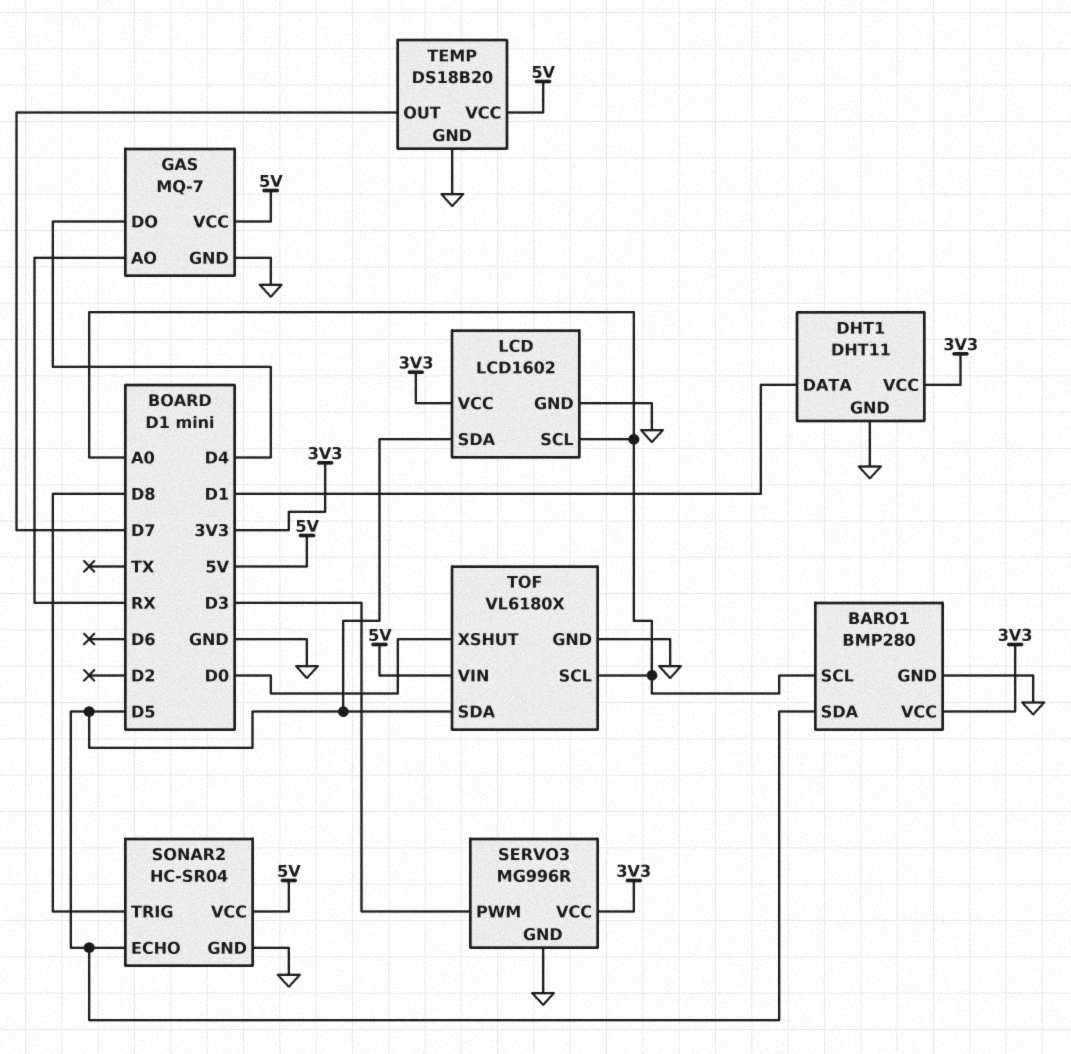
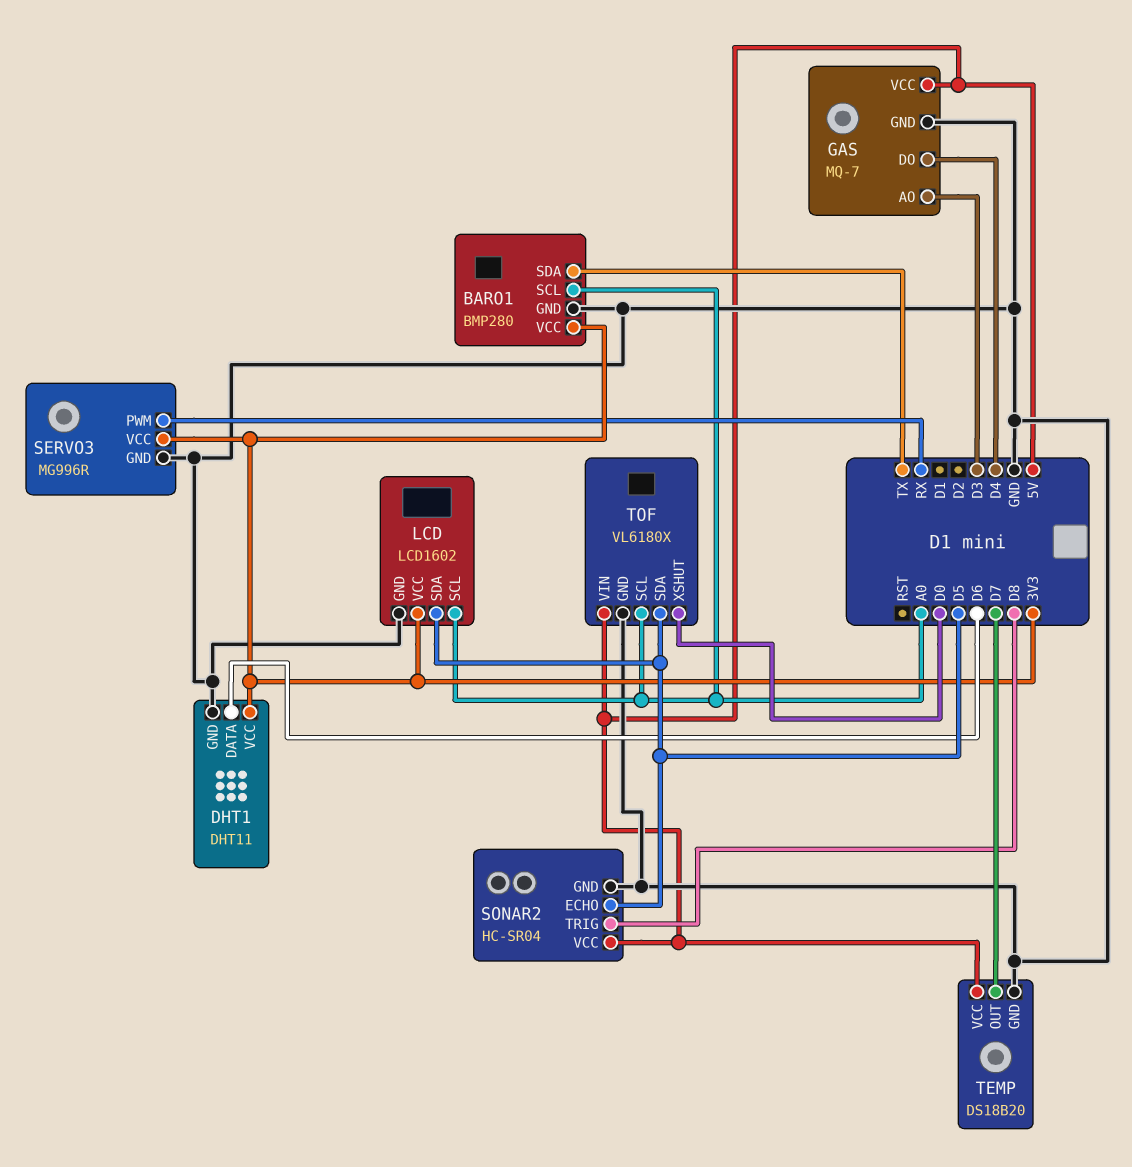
BARO1 pin SDA: D5 -> TX
DHT1 pin DATA: D1 -> D6
GAS pin AO: RX -> D3
SERVO3 pin PWM: D3 -> RX

